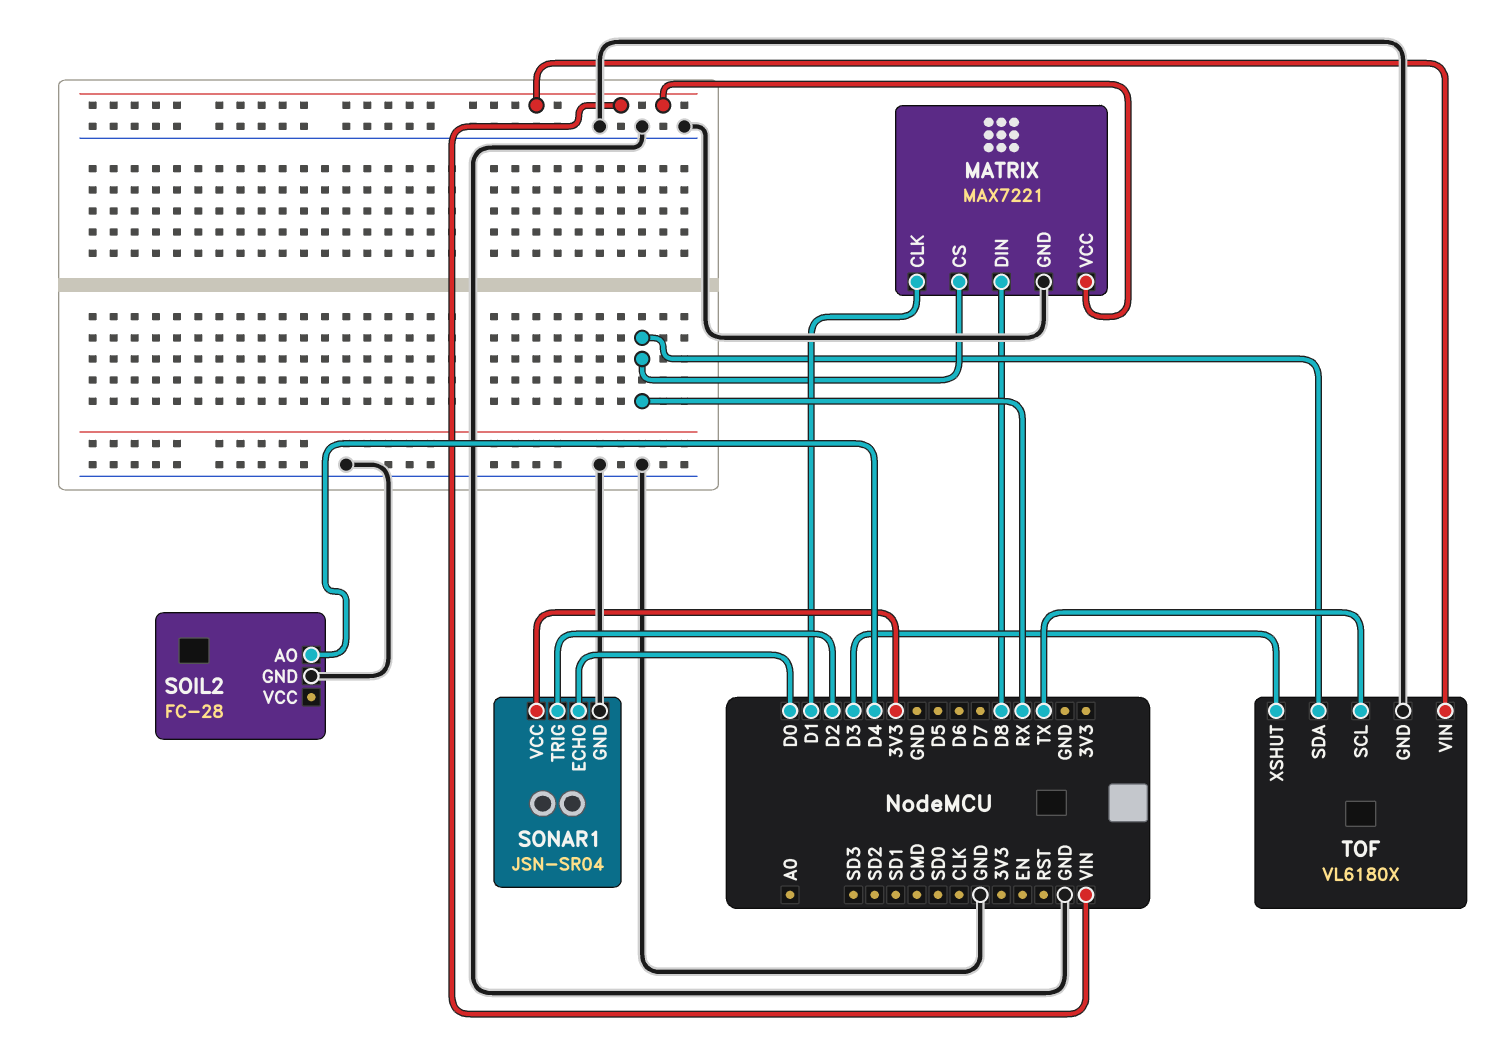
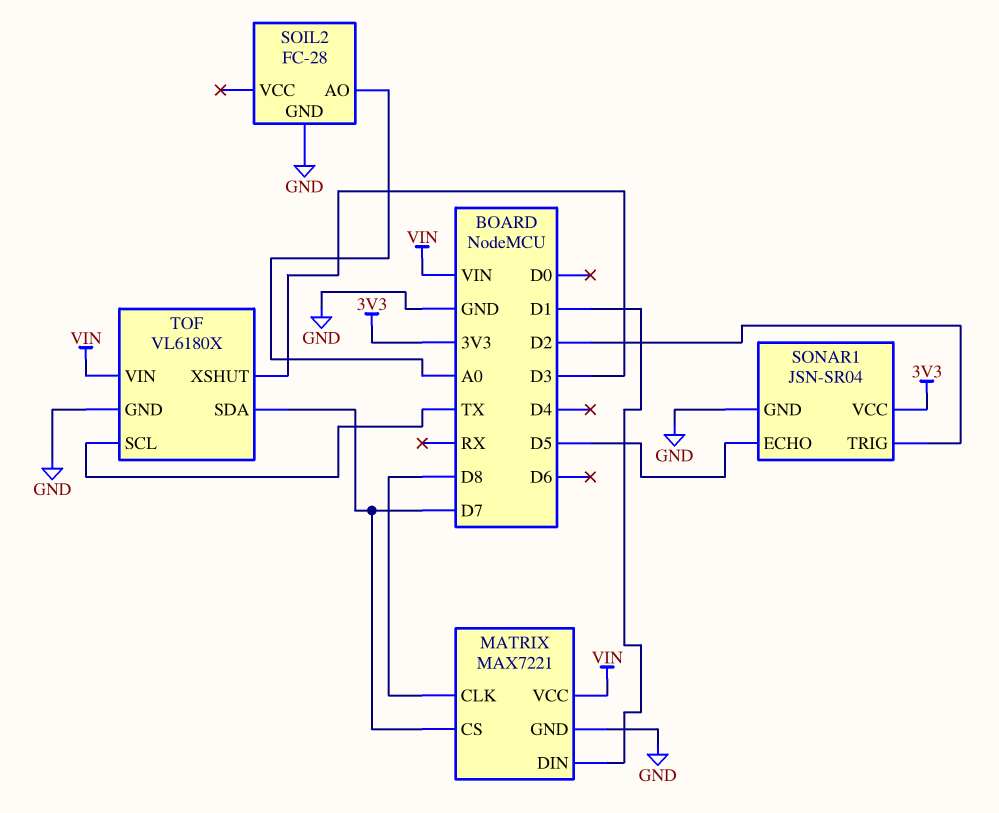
MATRIX pin CLK: D1 -> D8
MATRIX pin CS: RX -> D7
MATRIX pin DIN: D8 -> D1
SOIL2 pin AO: D4 -> A0
SONAR1 pin ECHO: D0 -> D5
TOF pin SDA: RX -> D7

